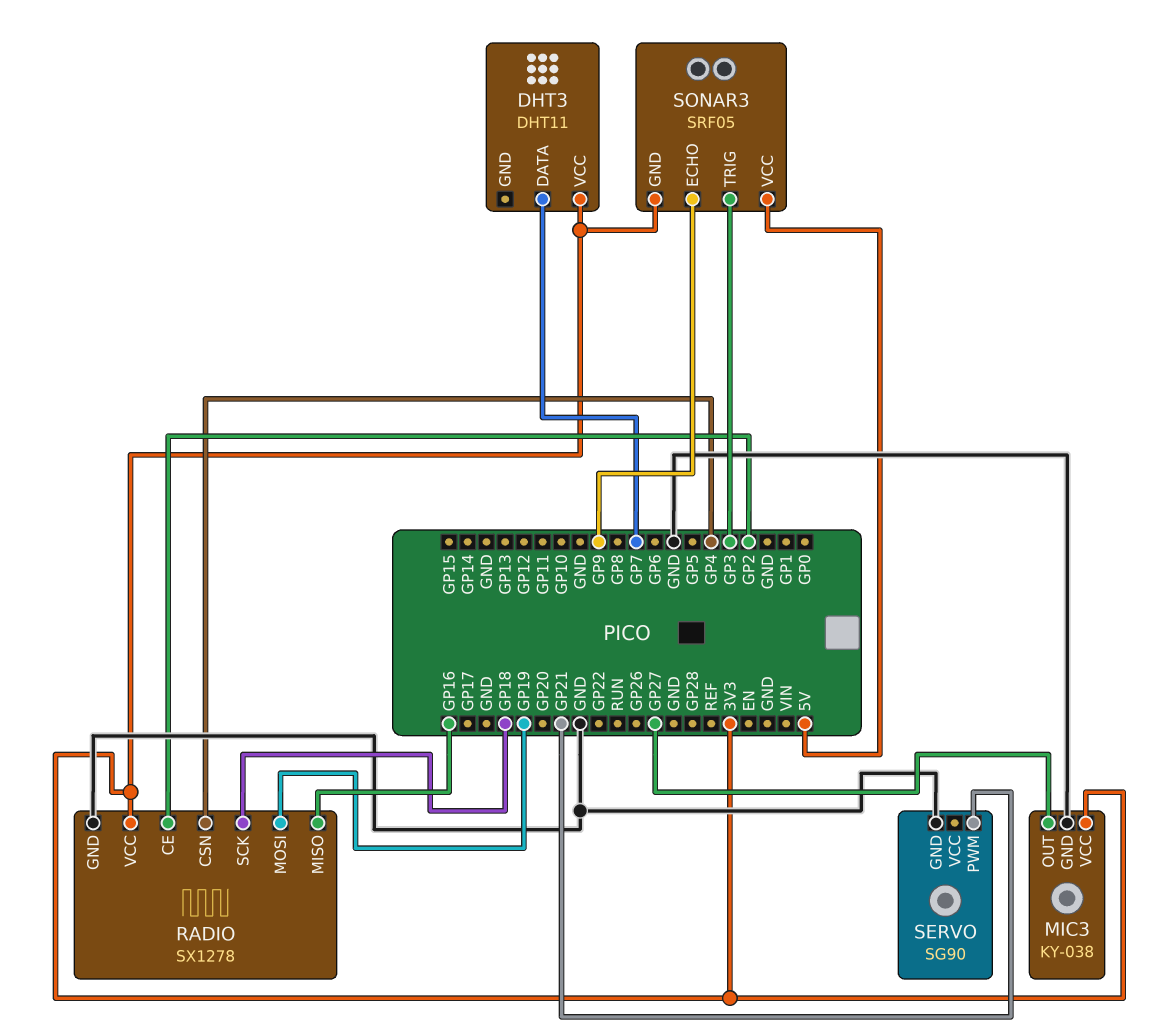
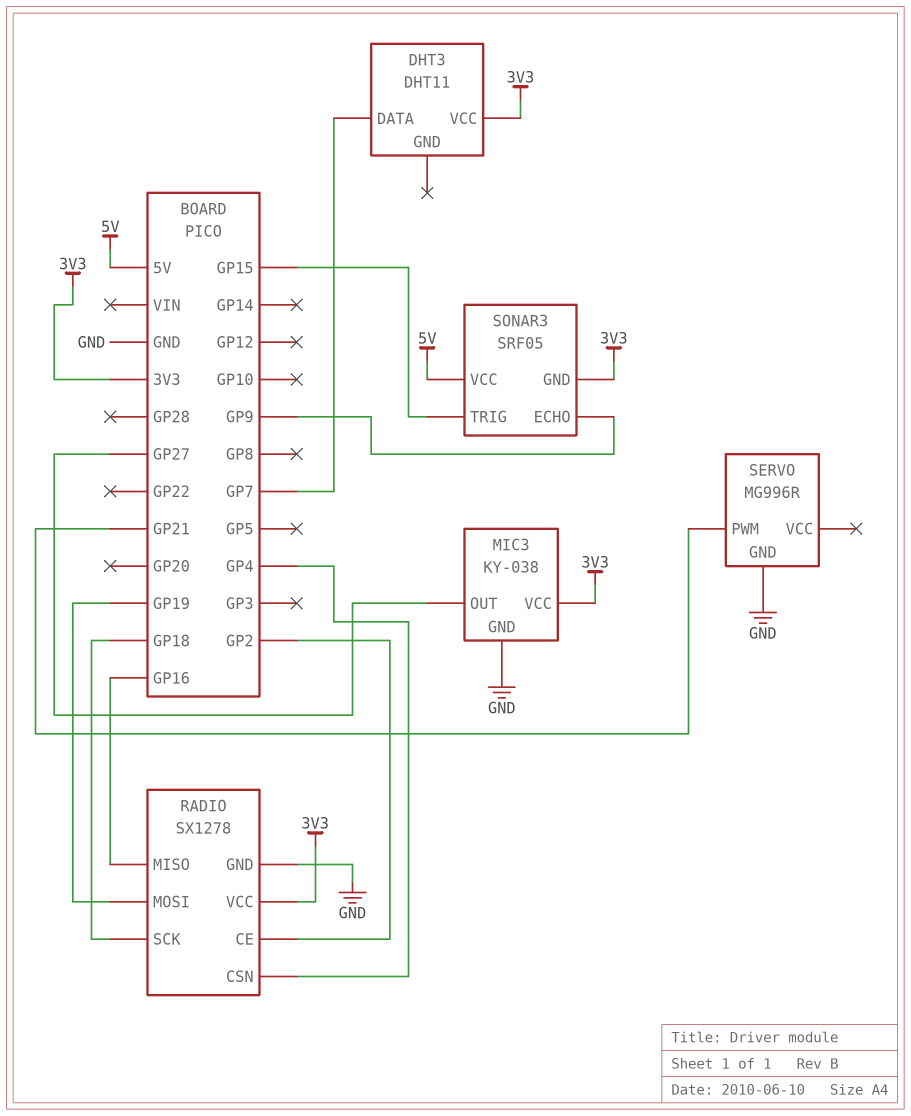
SERVO: SG90 -> MG996R
SONAR3 pin TRIG: GP3 -> GP15

